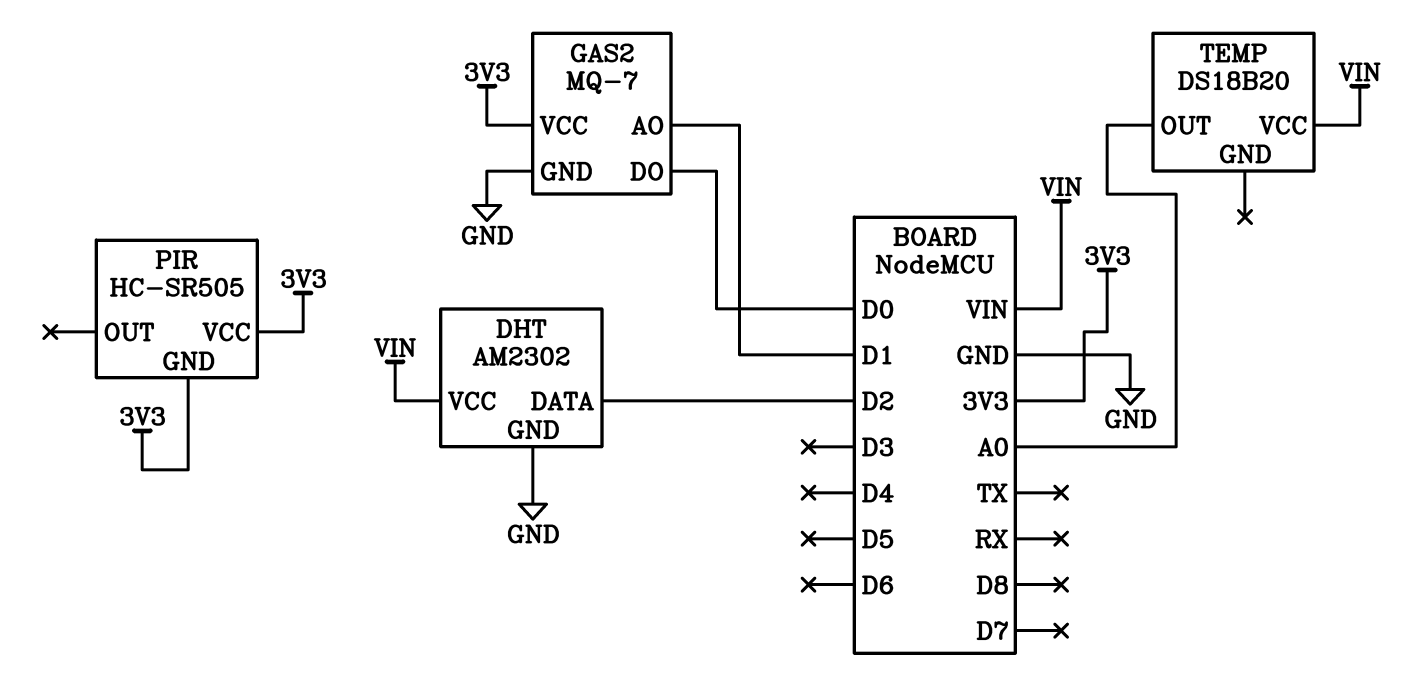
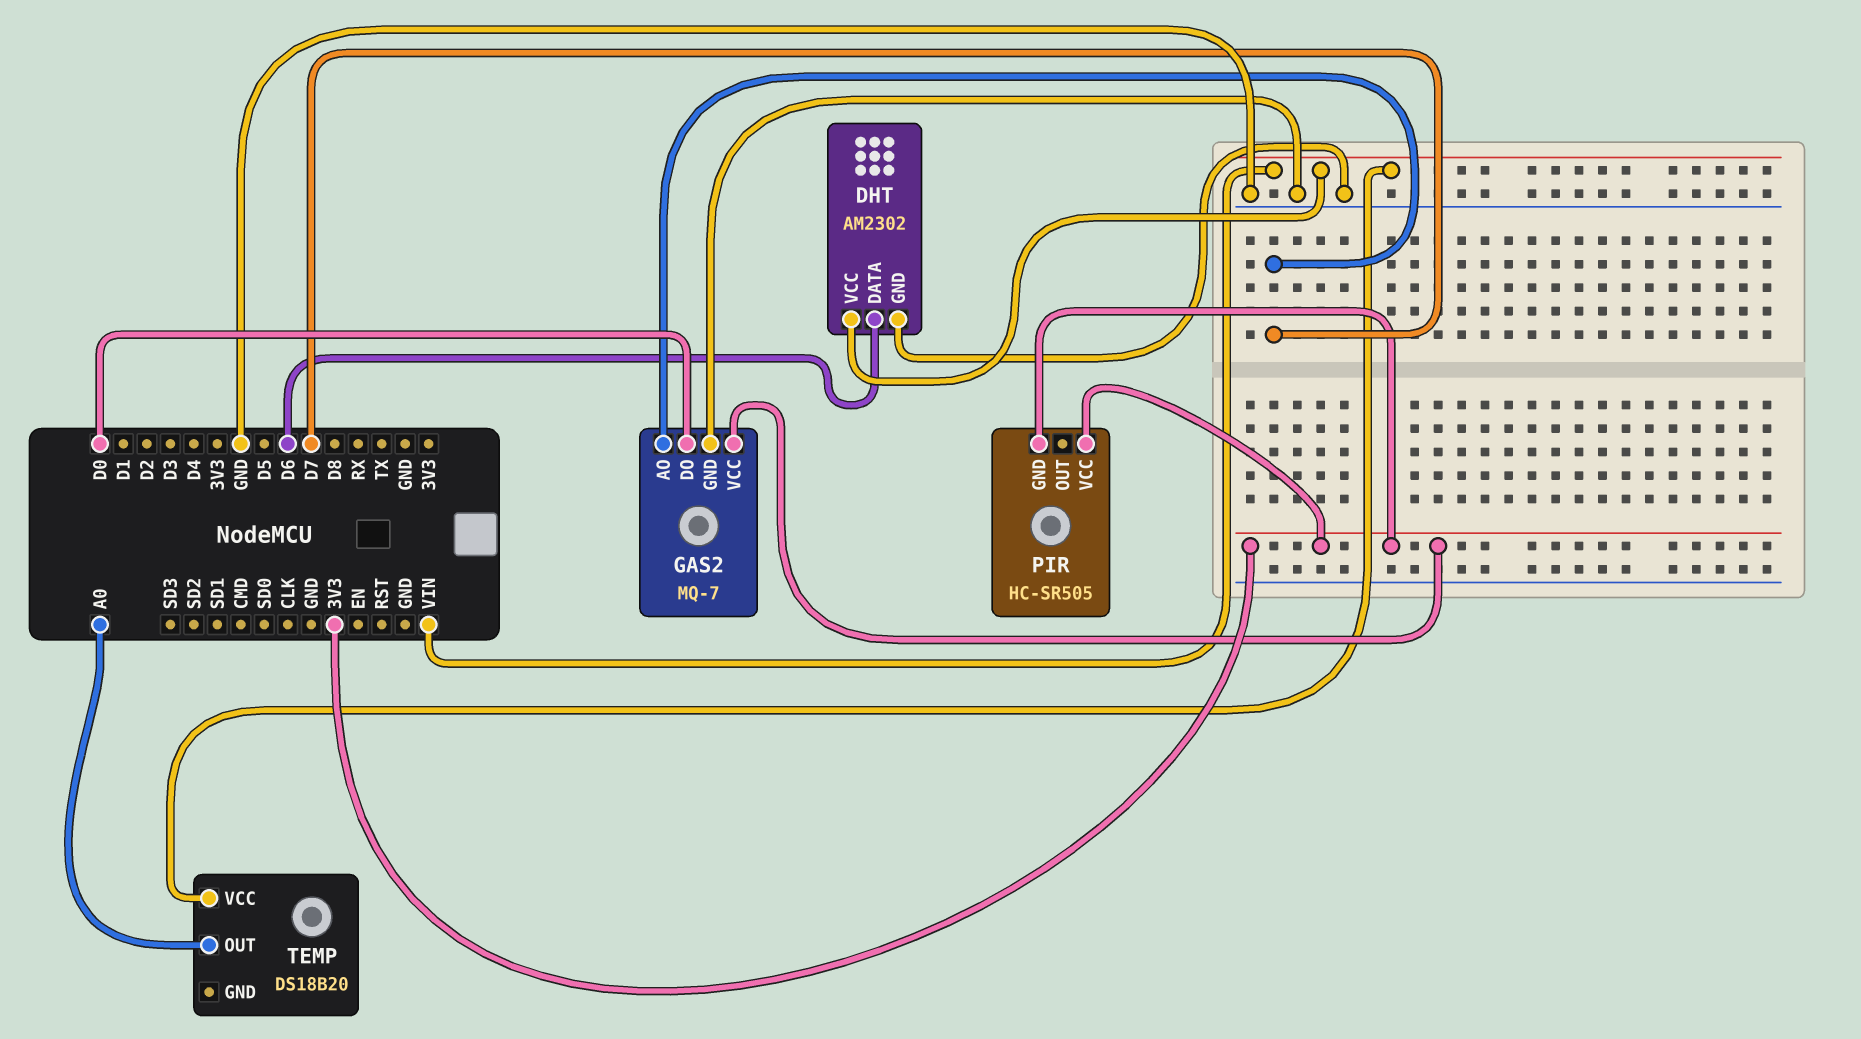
DHT pin DATA: D2 -> D6
GAS2 pin AO: D1 -> D7

